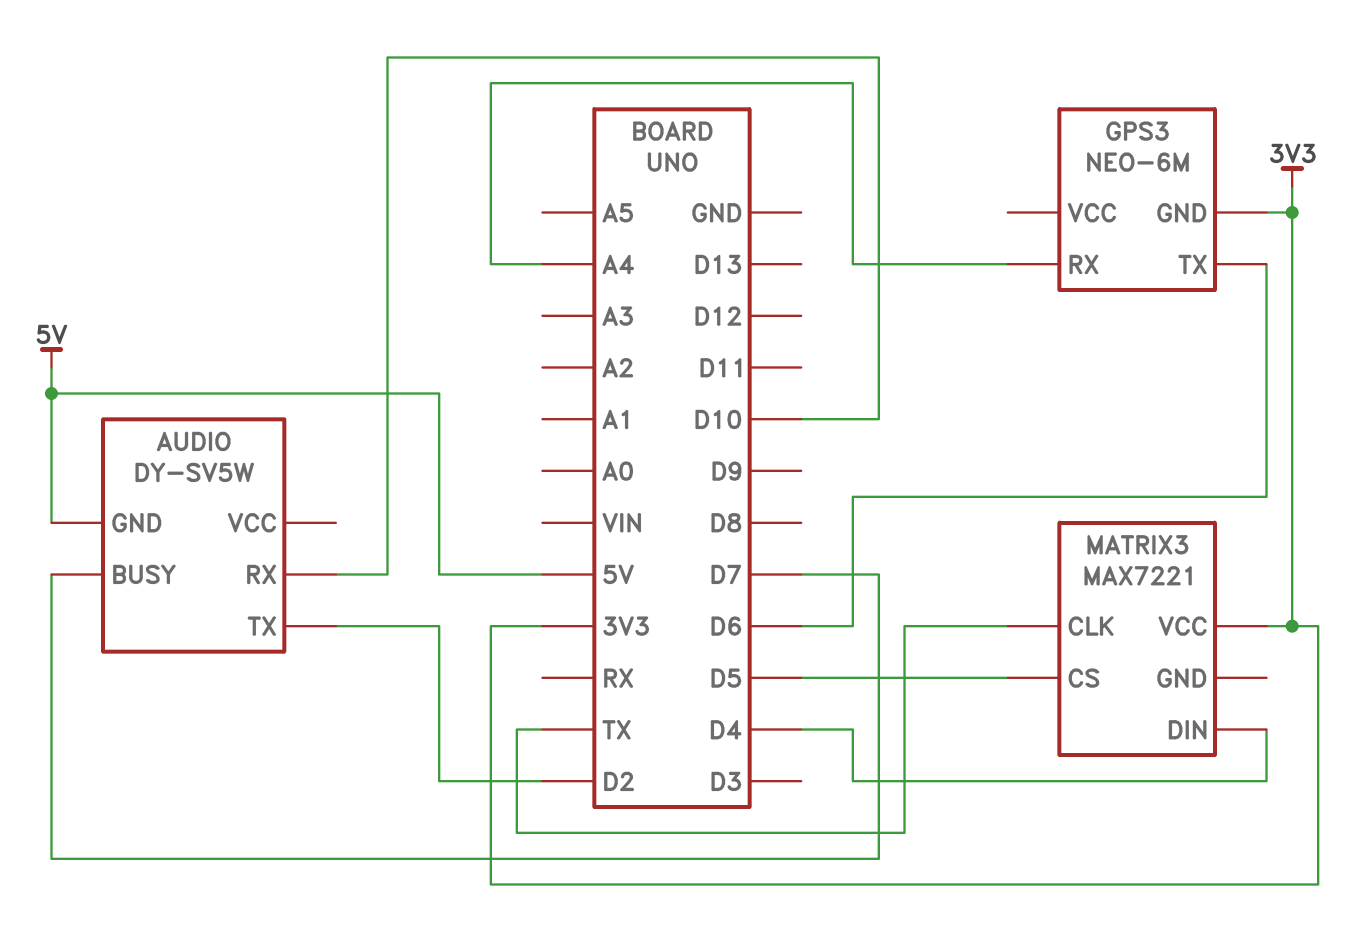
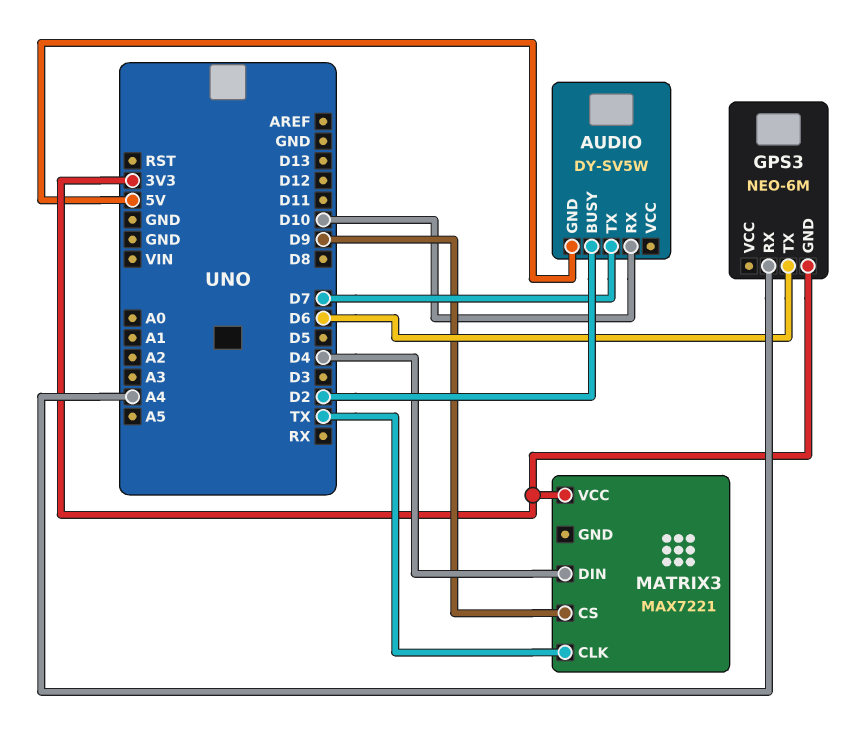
AUDIO pin BUSY: D7 -> D2
AUDIO pin TX: D2 -> D7
MATRIX3 pin CS: D5 -> D9

